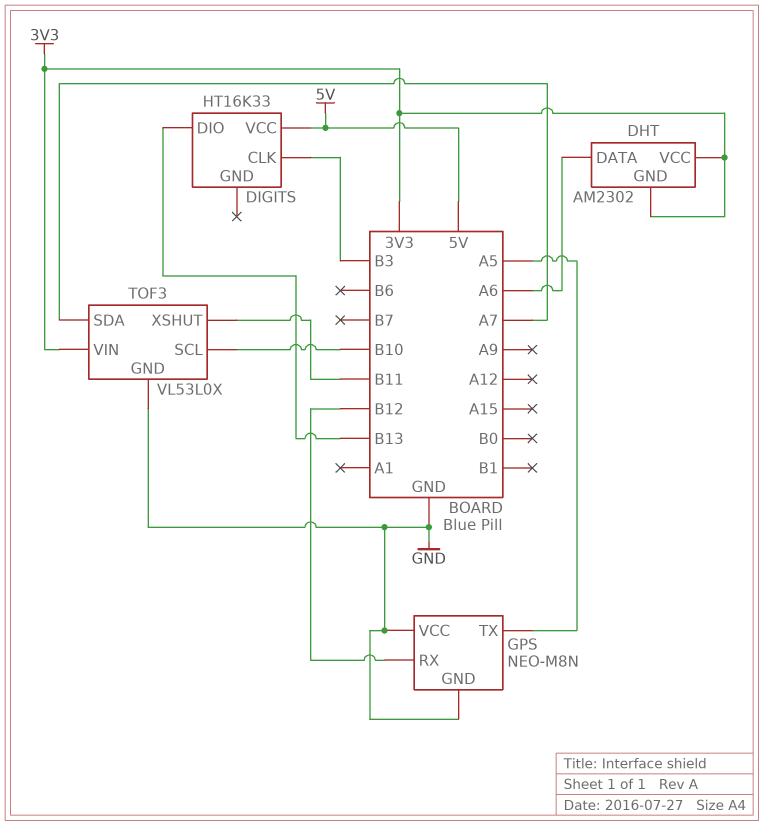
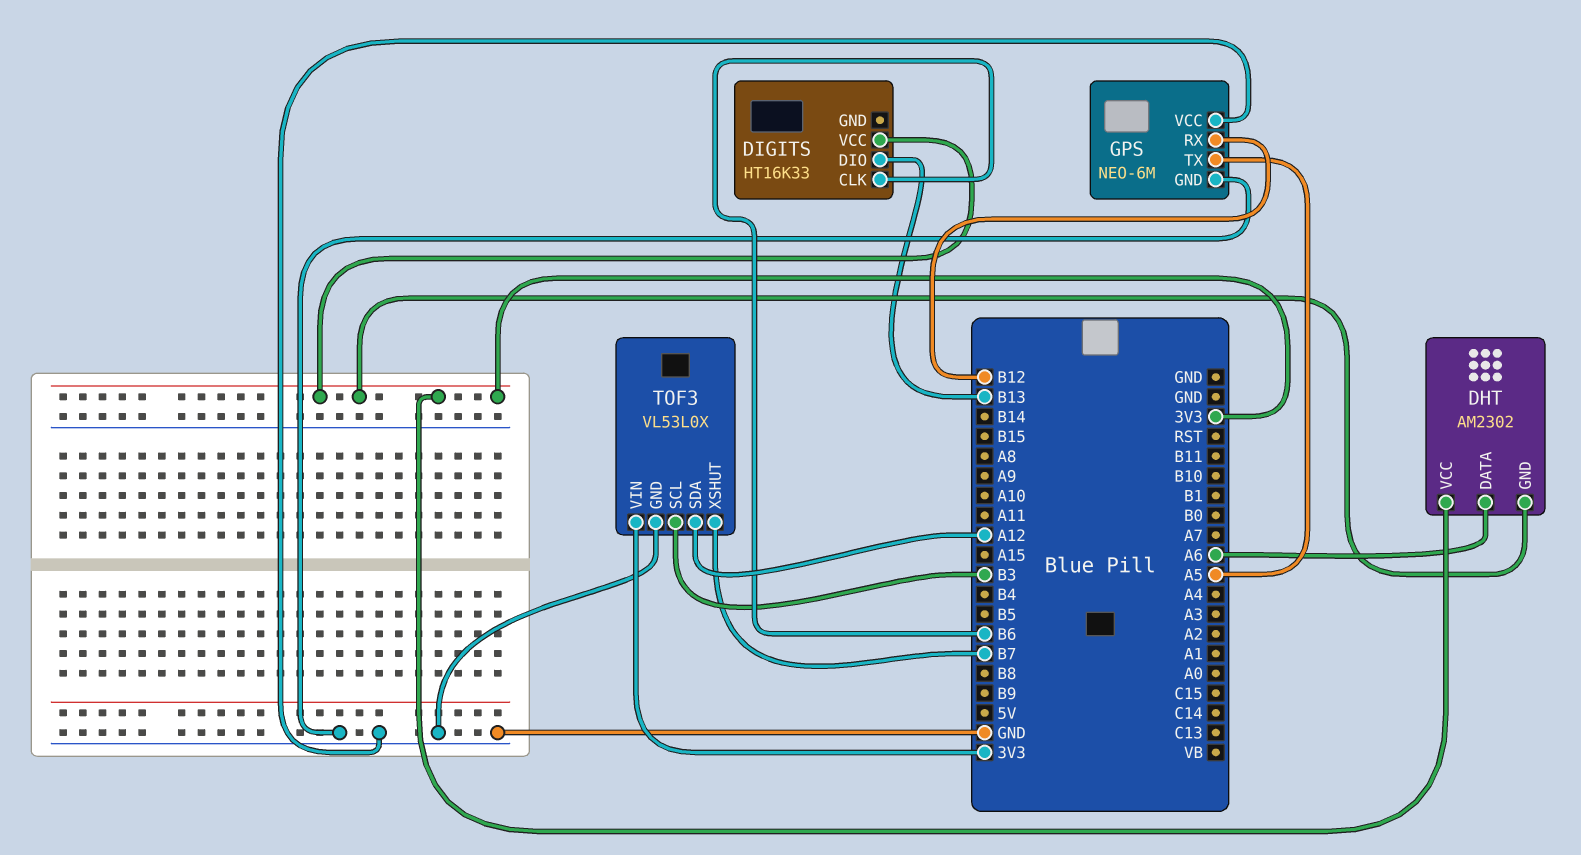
DIGITS pin CLK: B3 -> B6
DIGITS pin VCC: 5V -> 3V3
GPS: NEO-M8N -> NEO-6M
TOF3 pin SCL: B10 -> B3
TOF3 pin SDA: A7 -> A12
TOF3 pin XSHUT: B11 -> B7

